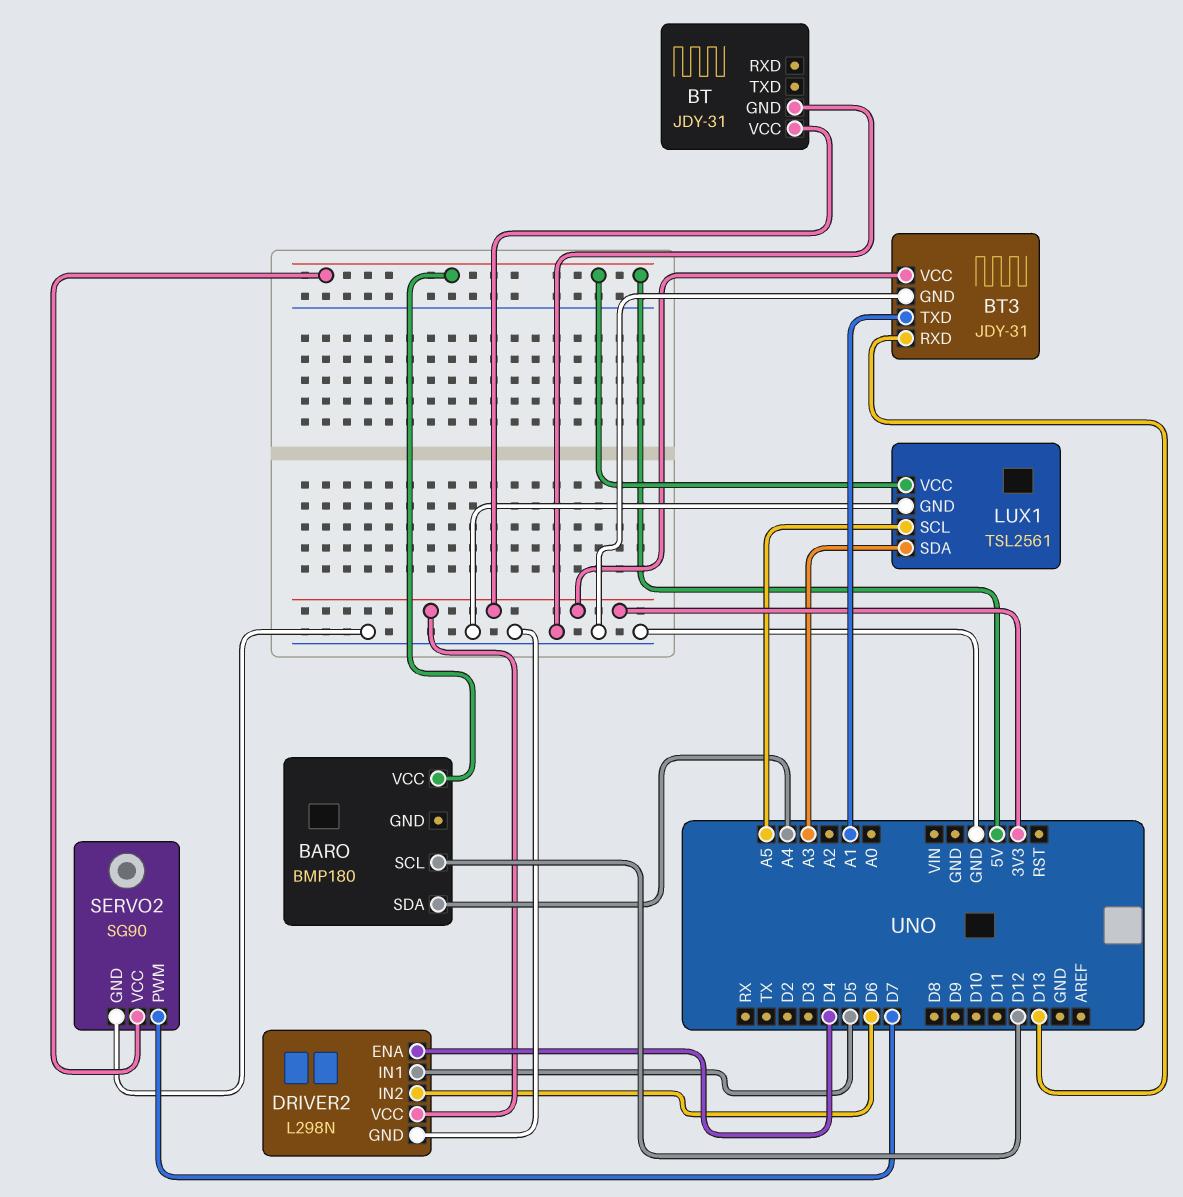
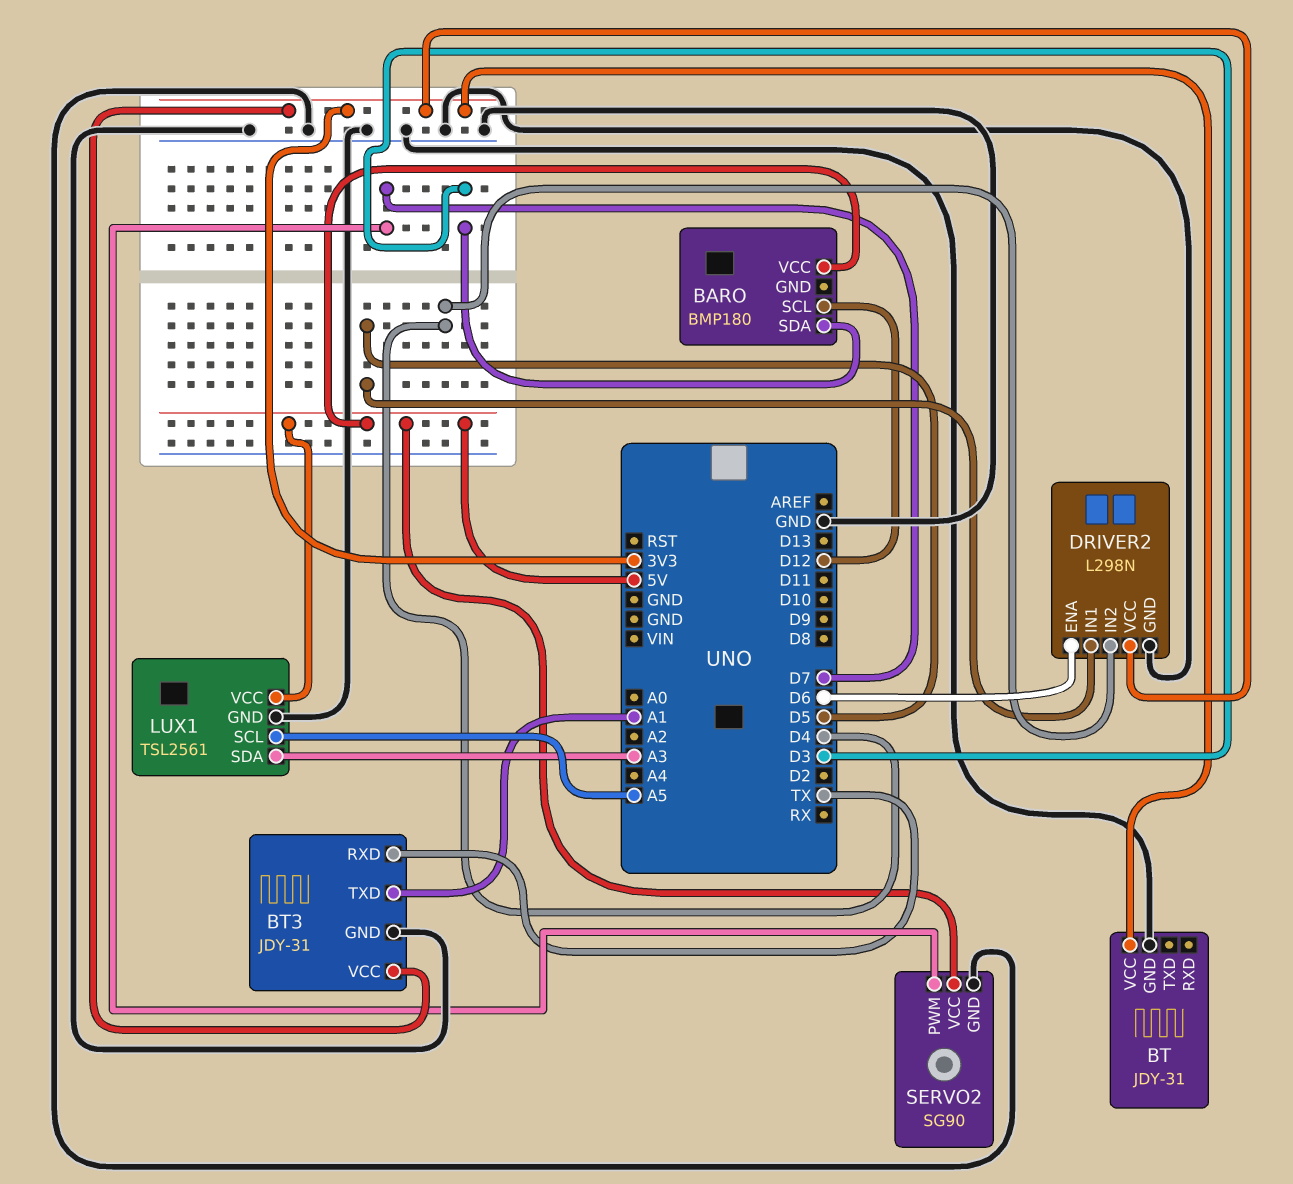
BARO pin SDA: A4 -> D3
BT3 pin RXD: D13 -> TX
DRIVER2 pin ENA: D4 -> D6
DRIVER2 pin IN2: D6 -> D4

